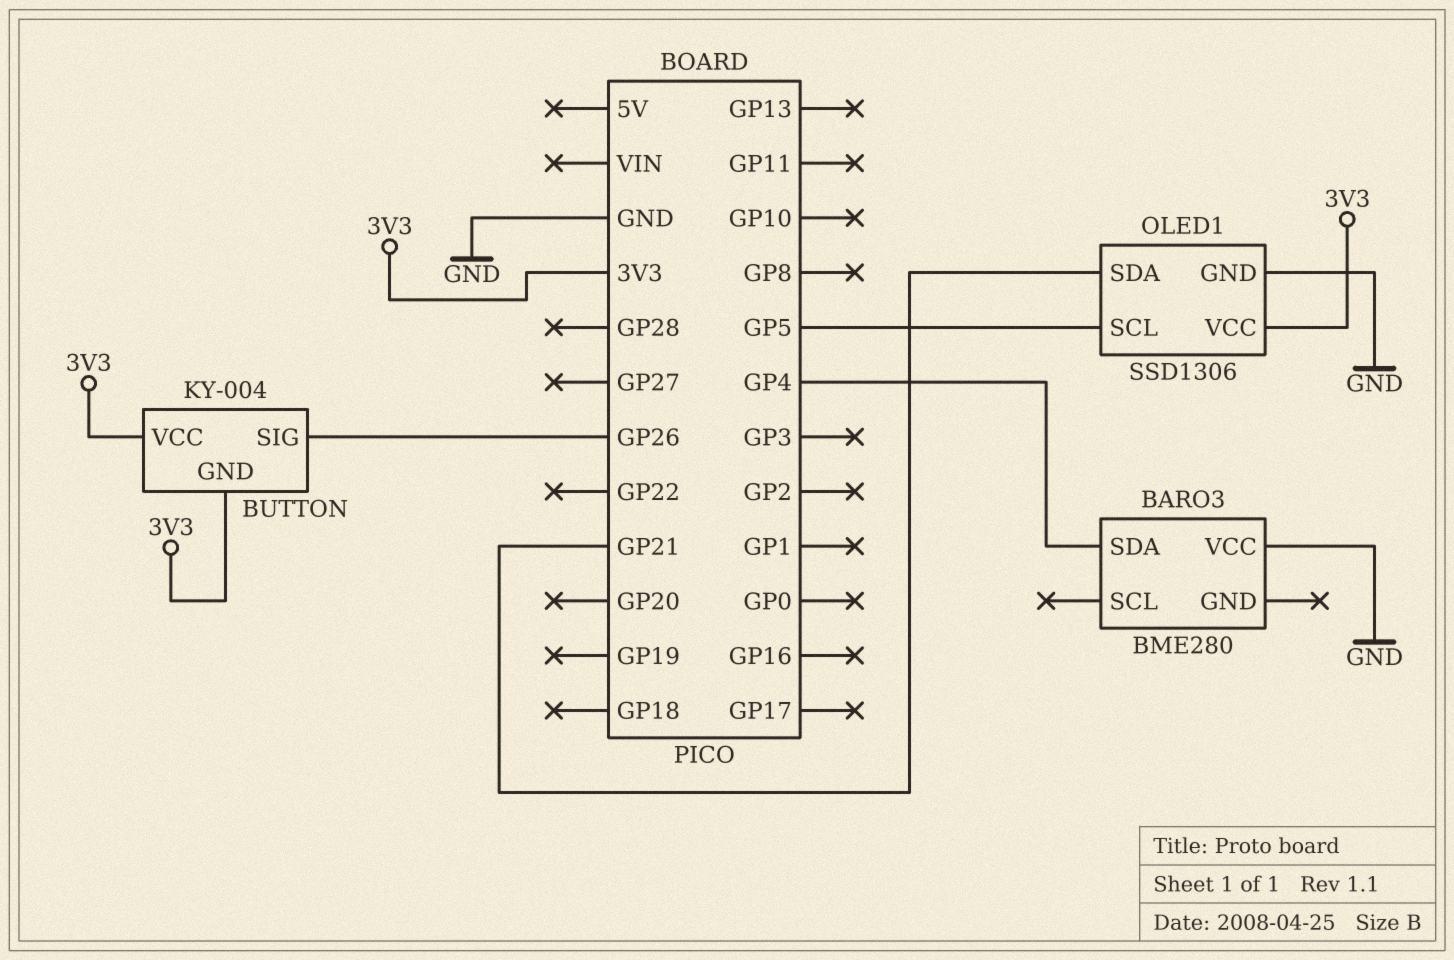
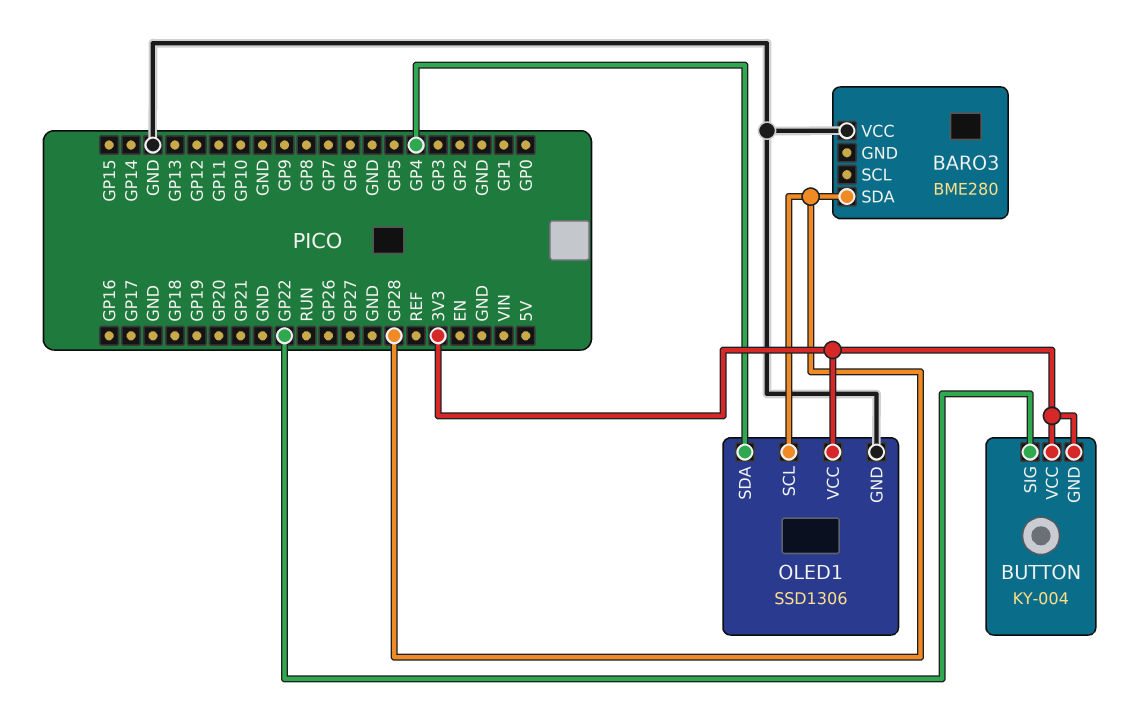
BARO3 pin SDA: GP4 -> GP28
BUTTON pin SIG: GP26 -> GP22
OLED1 pin SCL: GP5 -> GP28
OLED1 pin SDA: GP21 -> GP4

